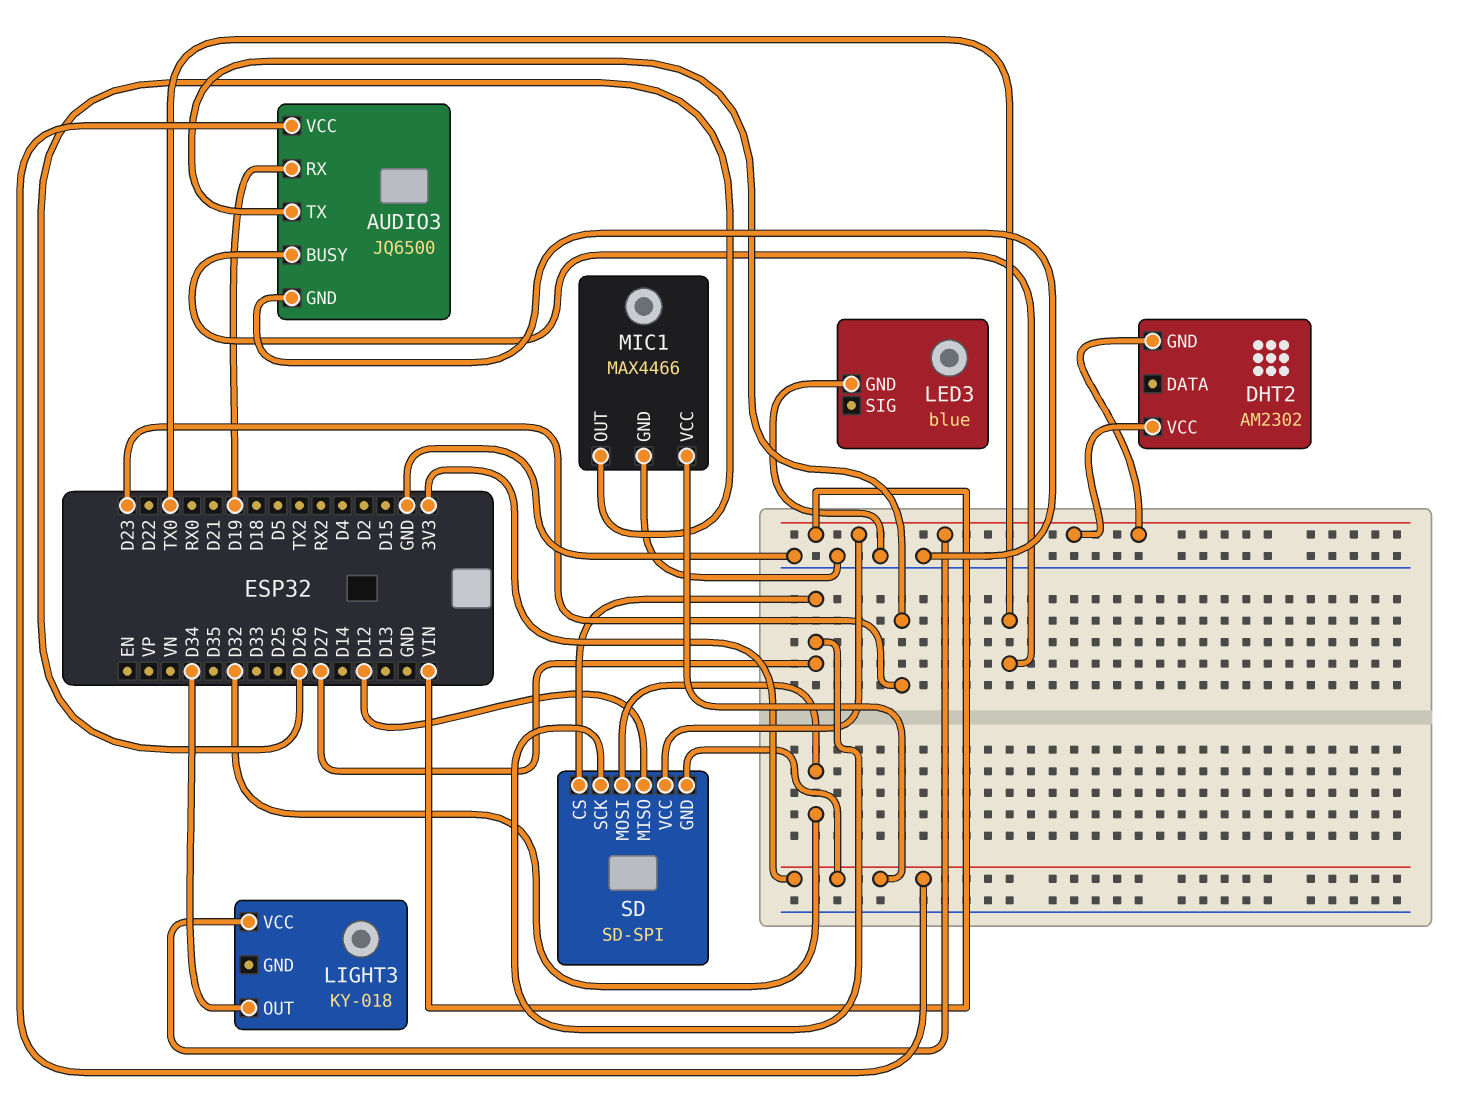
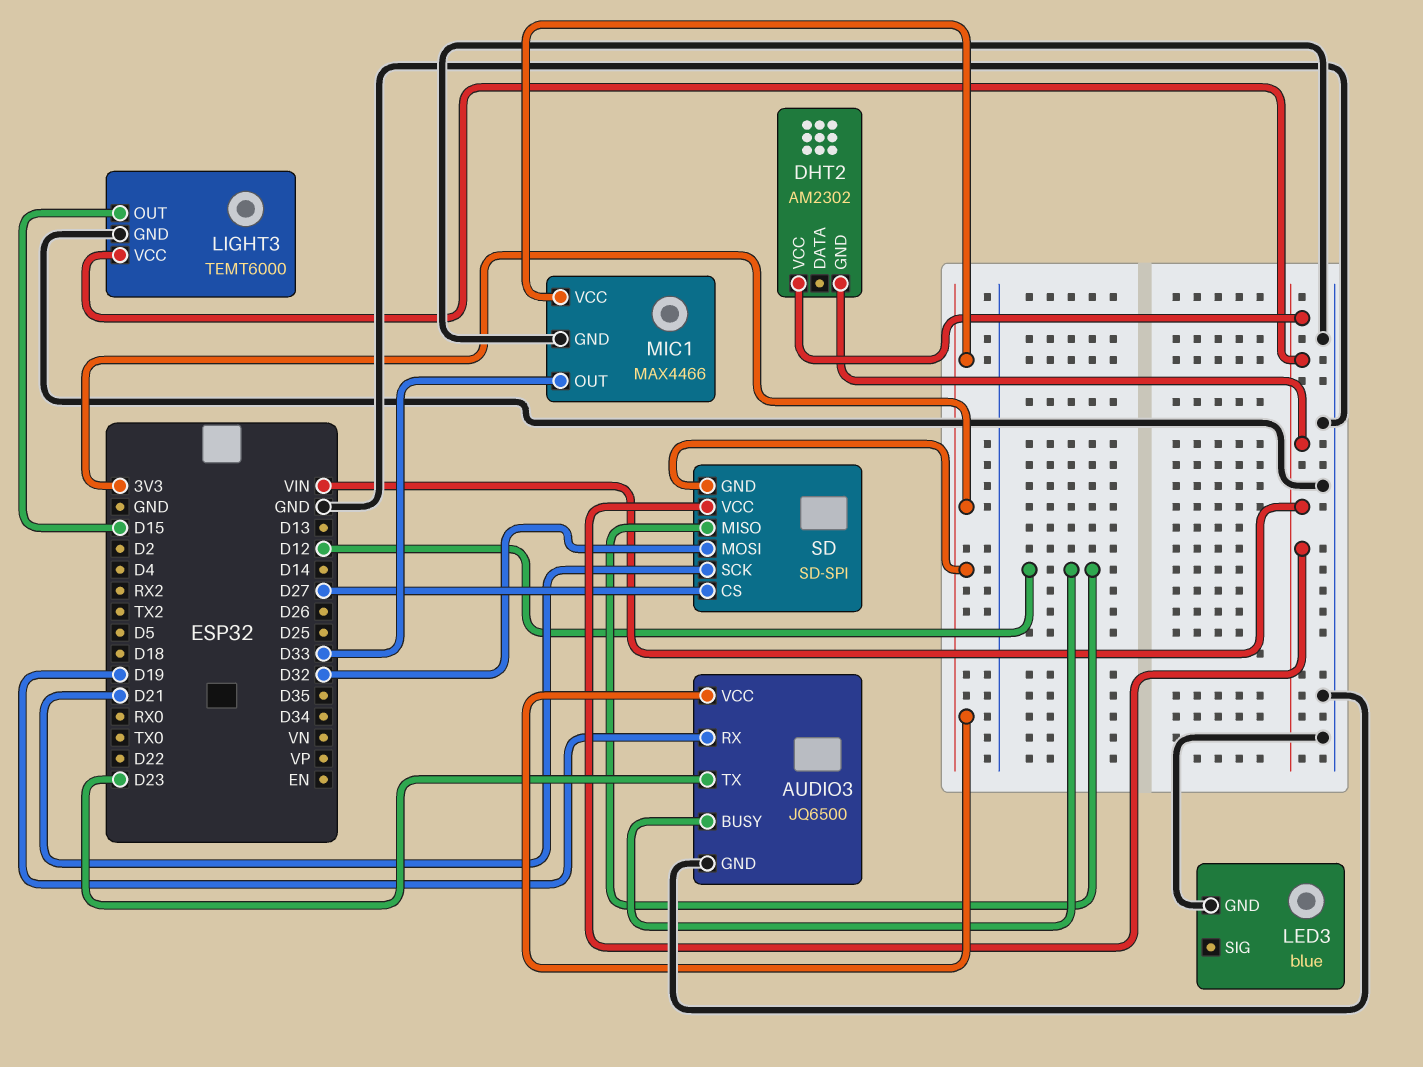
AUDIO3 pin BUSY: TX0 -> D12
LIGHT3: KY-018 -> TEMT6000
LIGHT3 pin GND: none -> GND
LIGHT3 pin OUT: D34 -> D15
MIC1 pin OUT: D26 -> D33
SD pin SCK: D27 -> D21

